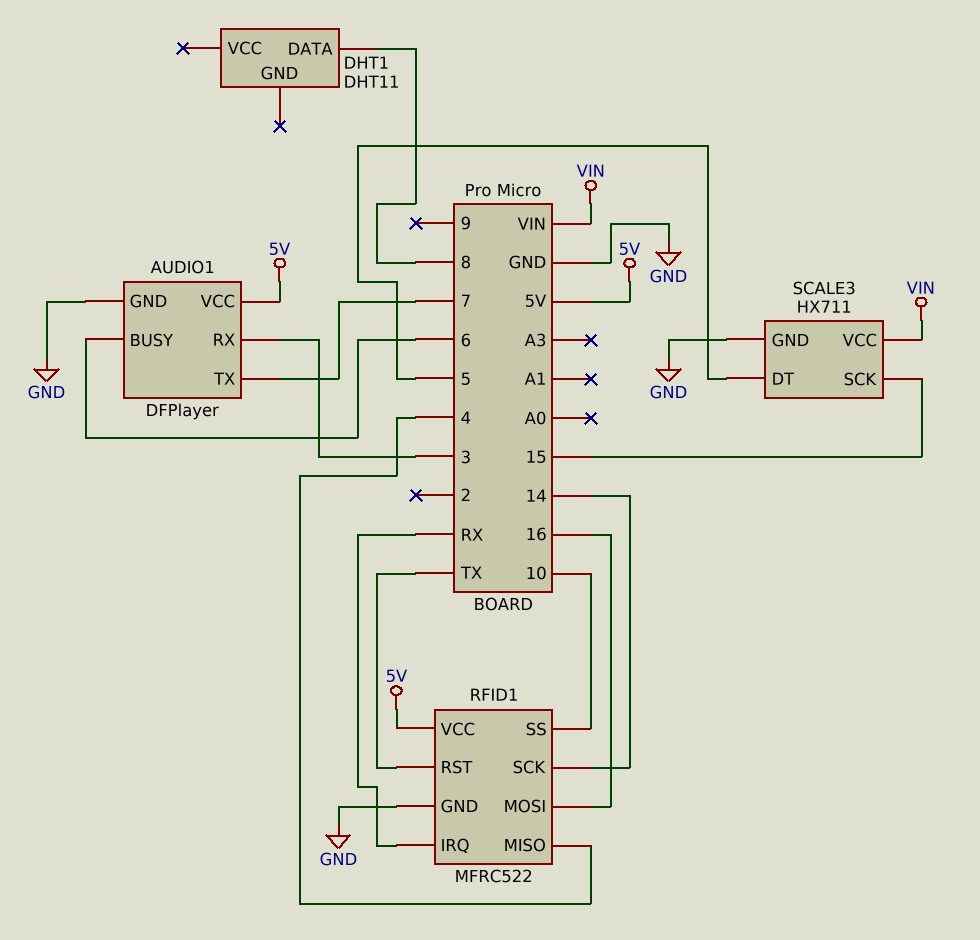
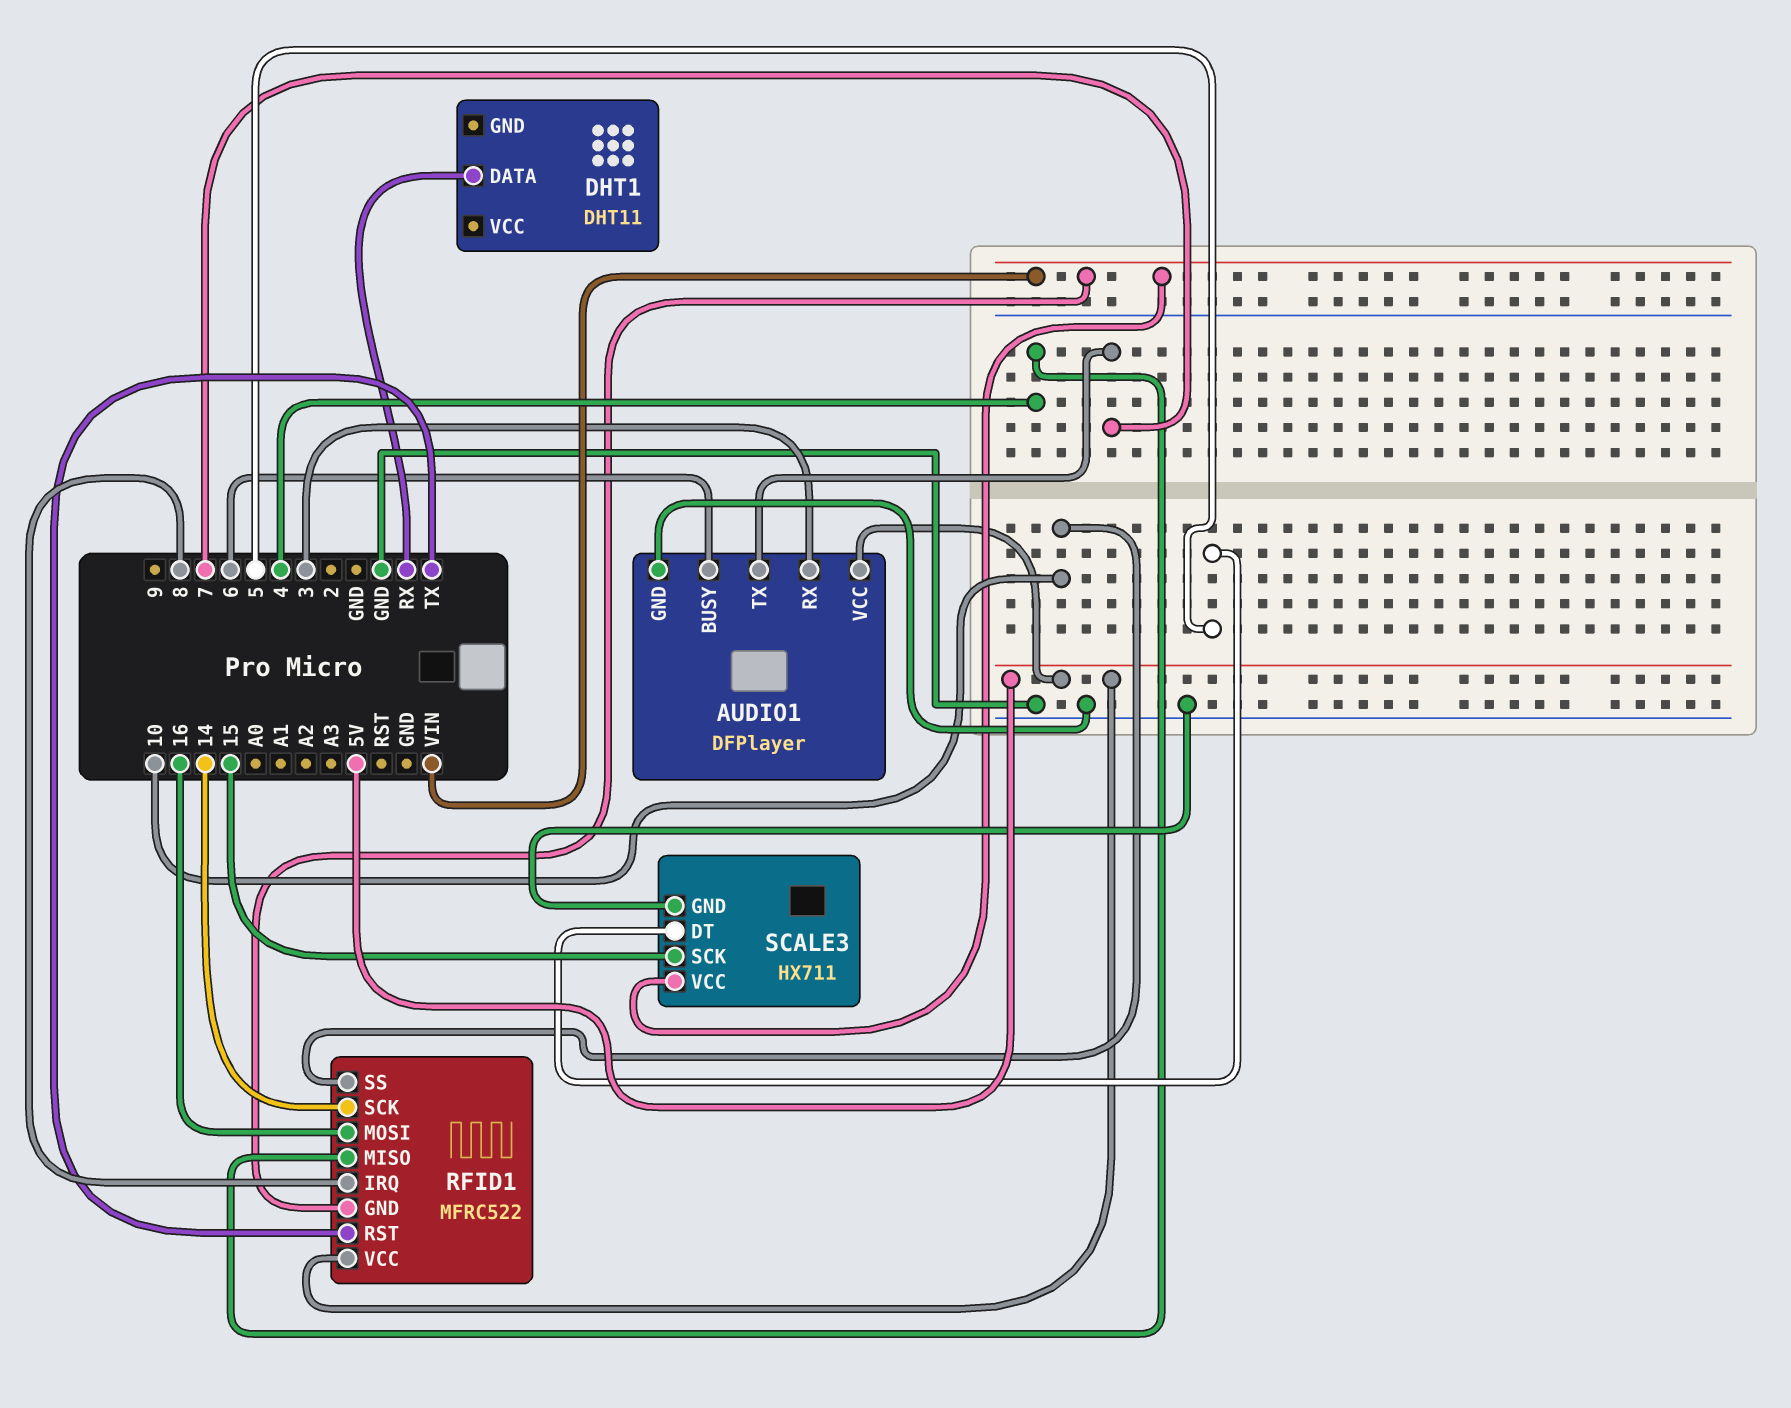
DHT1 pin DATA: 8 -> RX
RFID1 pin GND: GND -> VIN
RFID1 pin IRQ: RX -> 8

